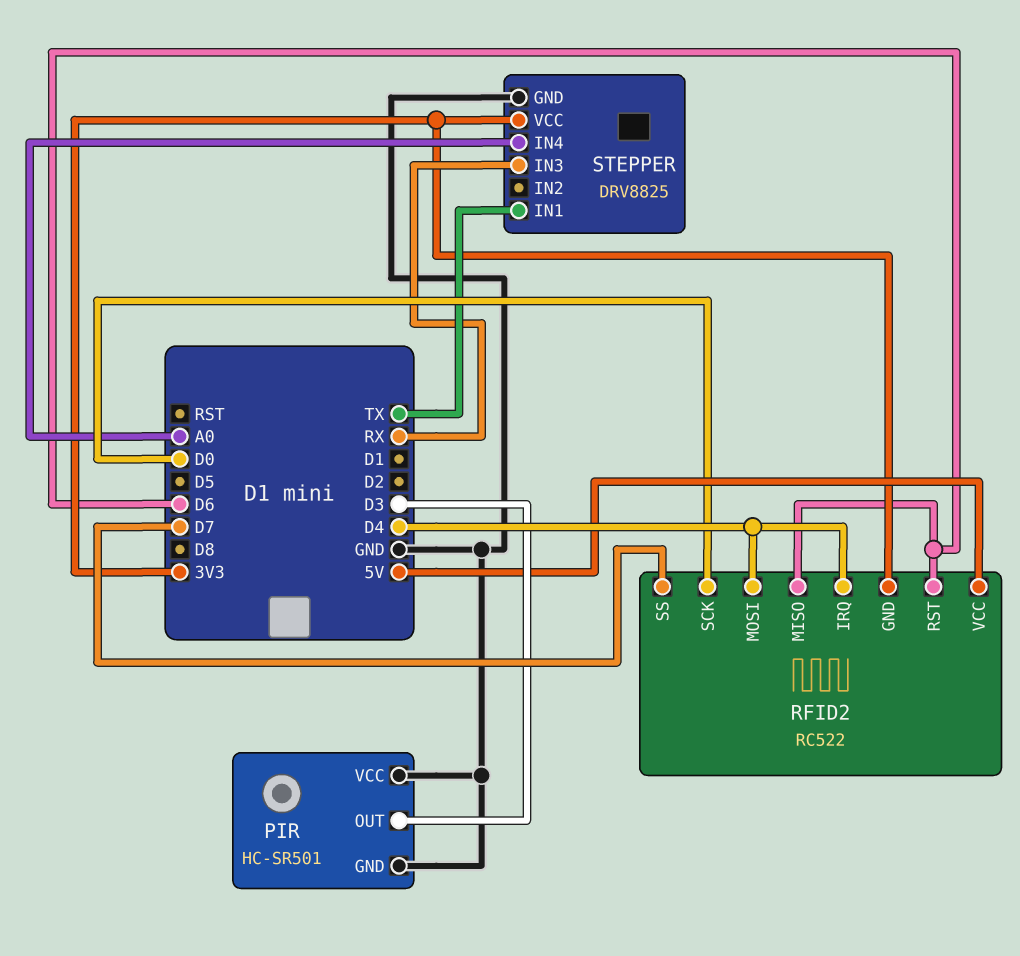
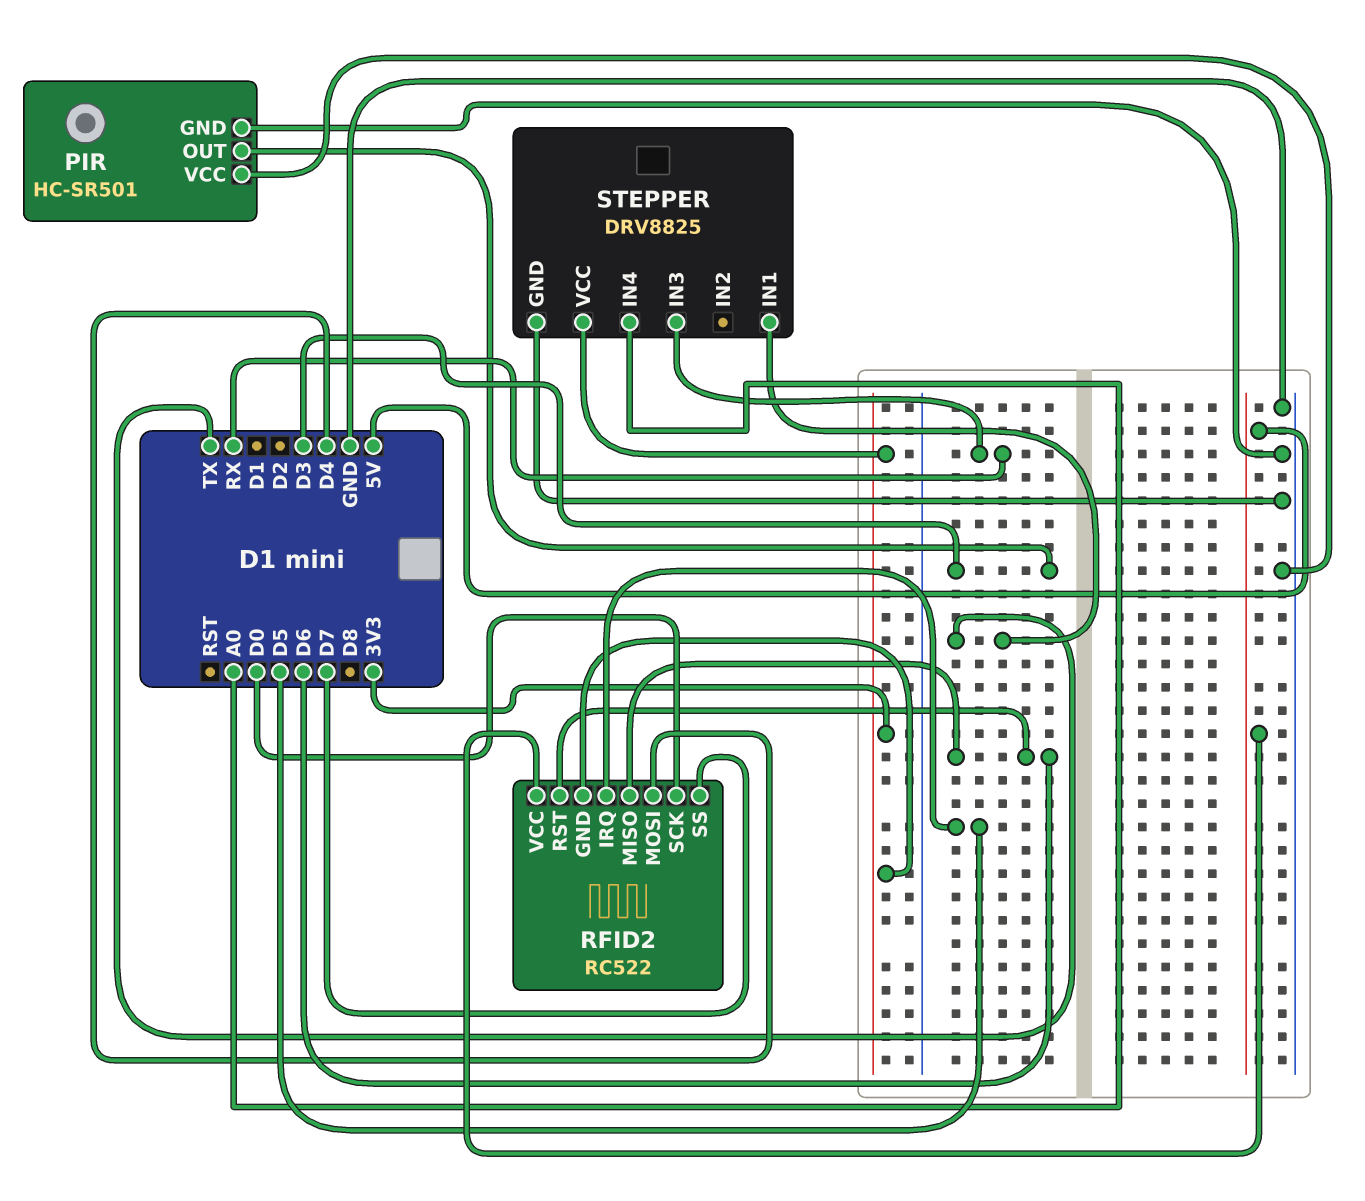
RFID2 pin IRQ: D4 -> D5

